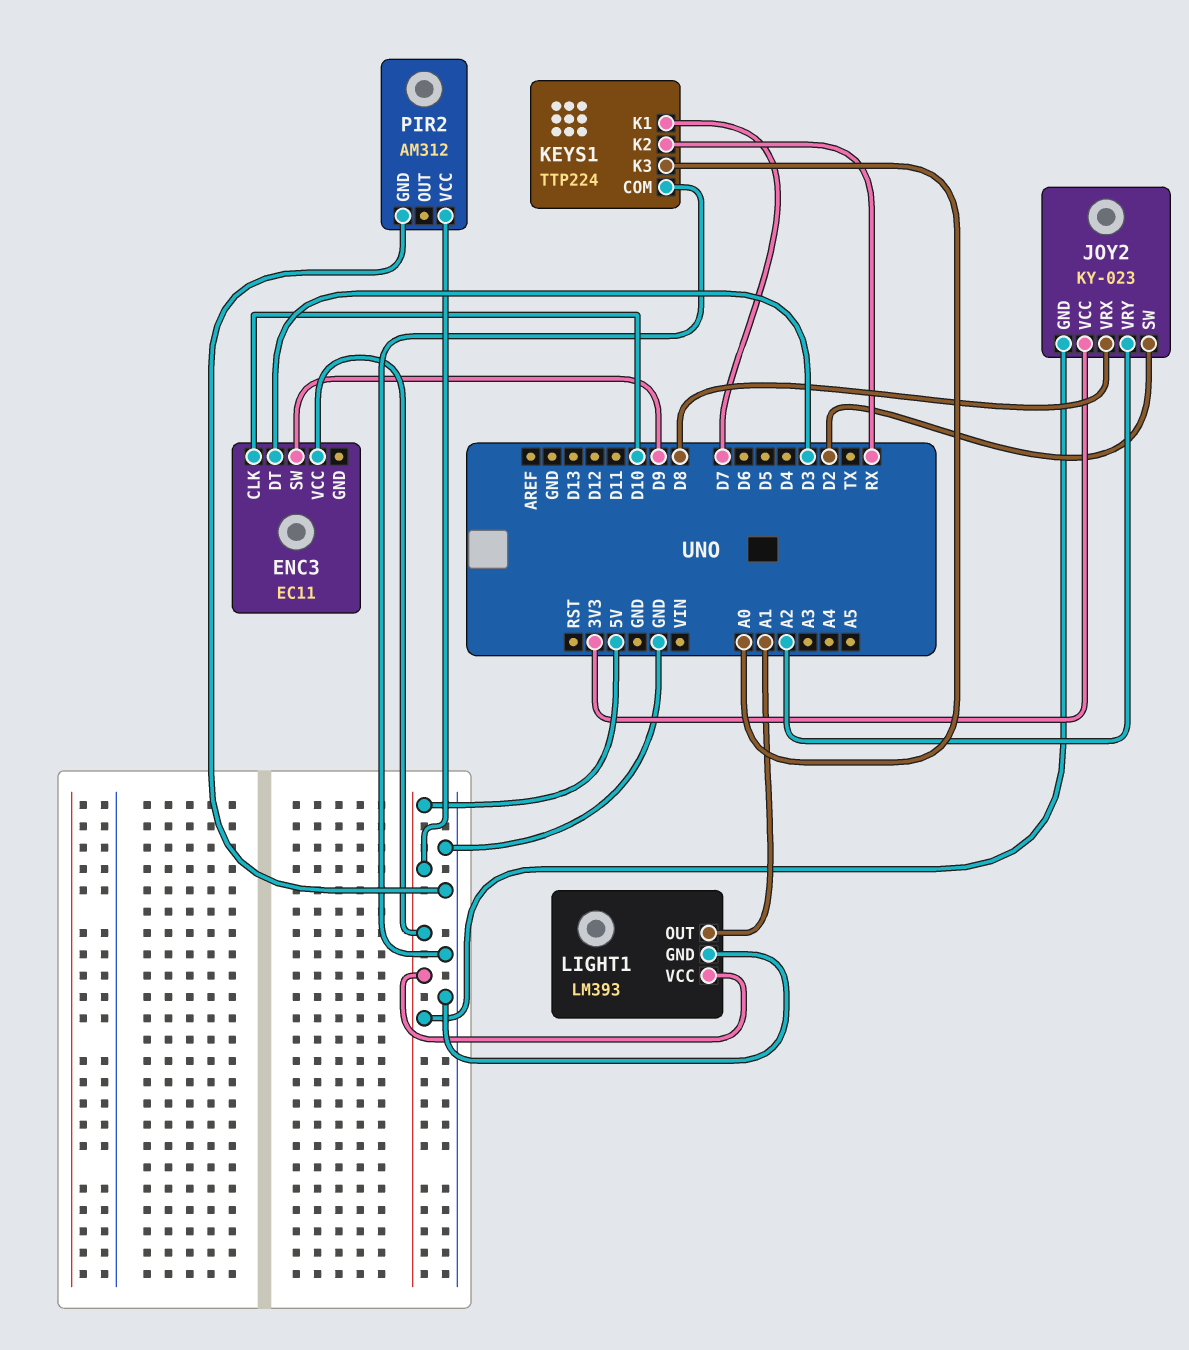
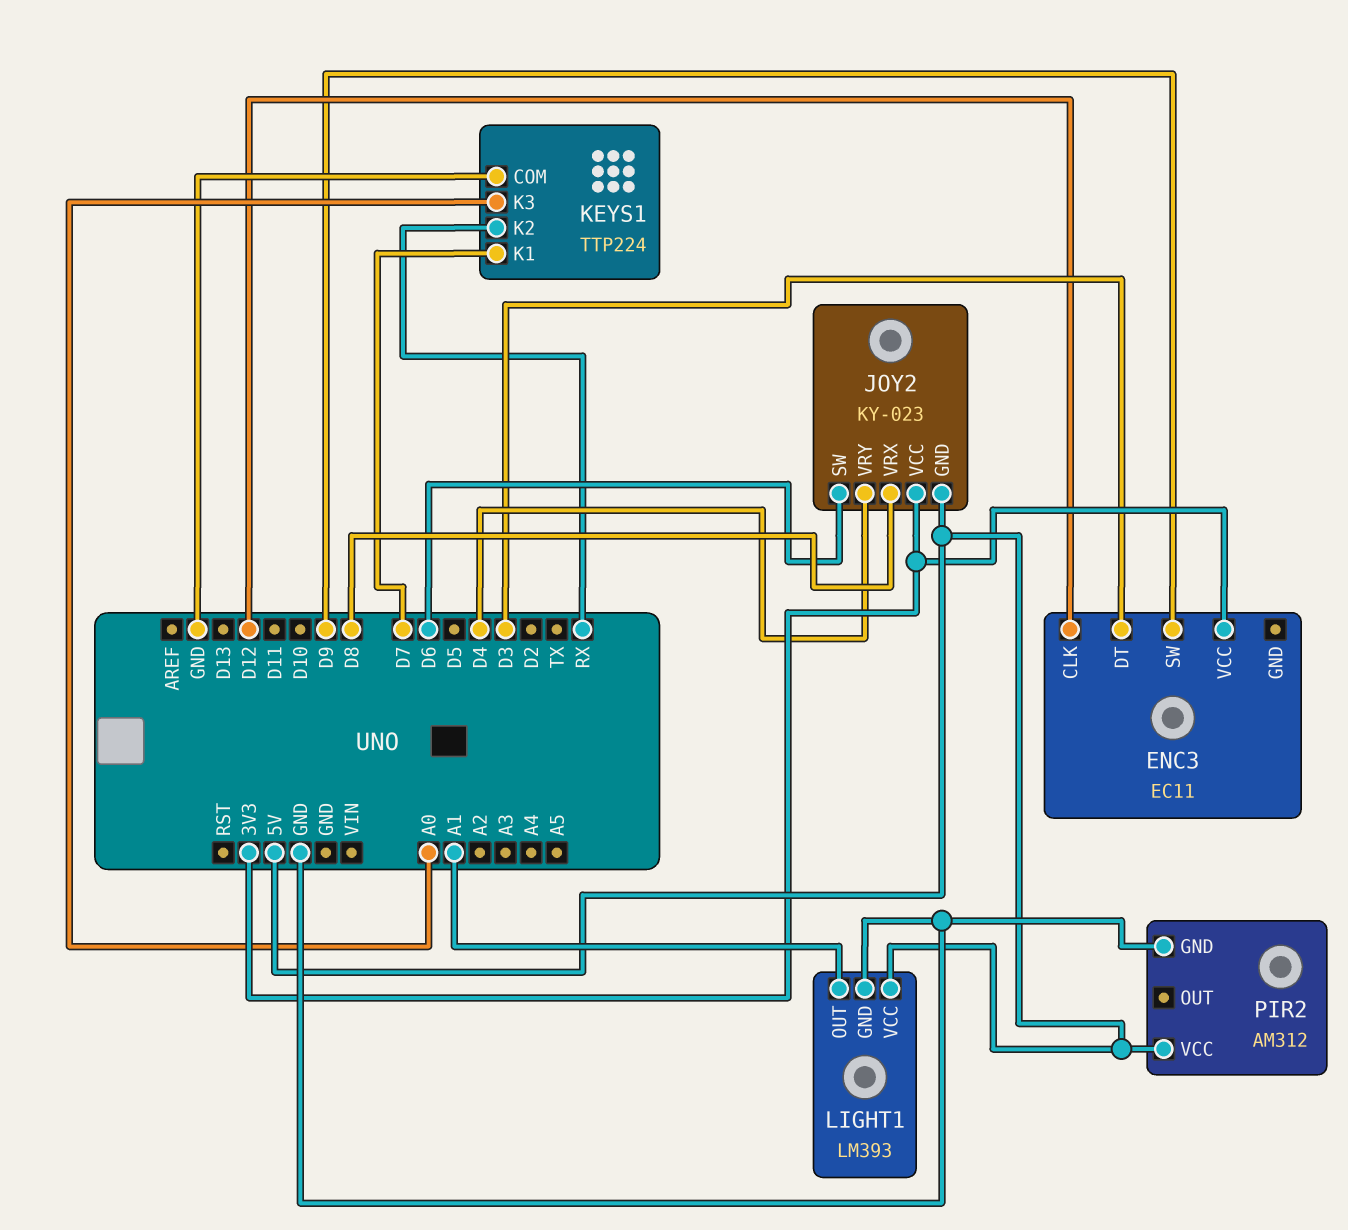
ENC3 pin CLK: D10 -> D12
ENC3 pin VCC: 5V -> 3V3
JOY2 pin SW: D2 -> D6
JOY2 pin VRY: A2 -> D4

